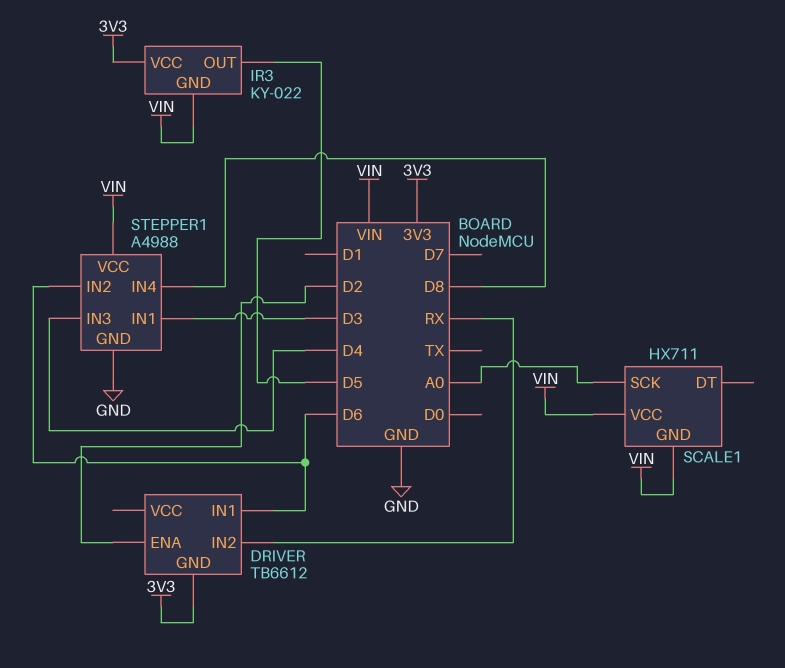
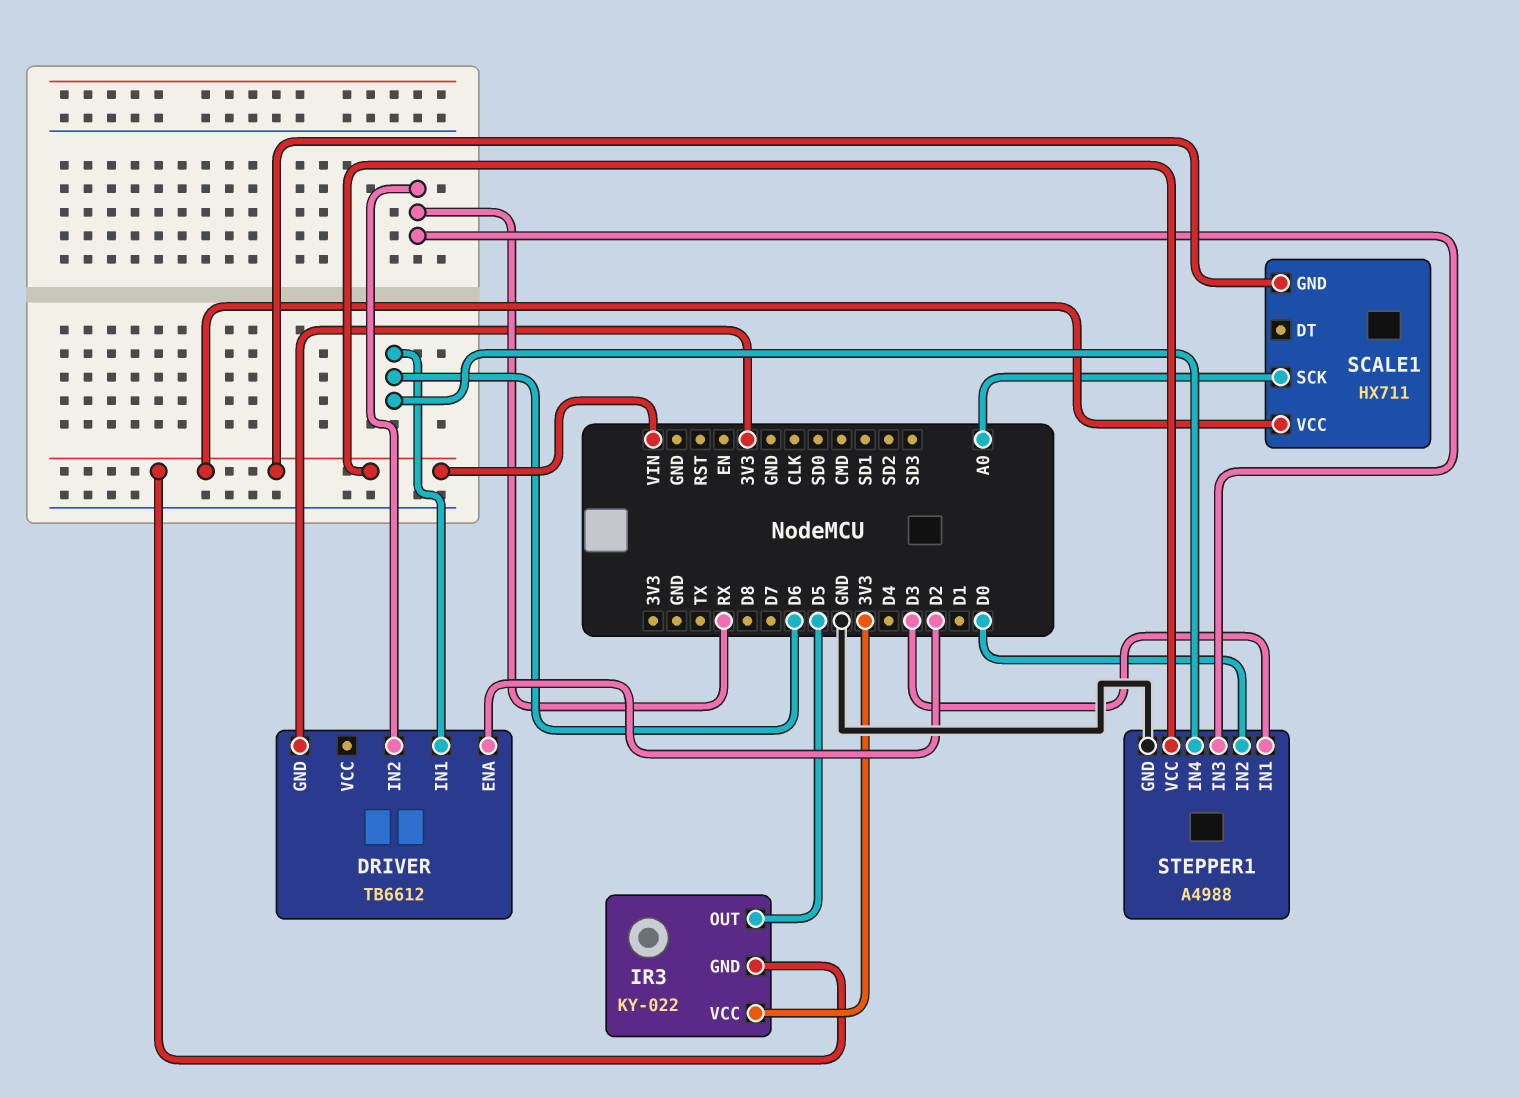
STEPPER1 pin IN2: D6 -> D0
STEPPER1 pin IN3: D4 -> RX
STEPPER1 pin IN4: D8 -> D6

